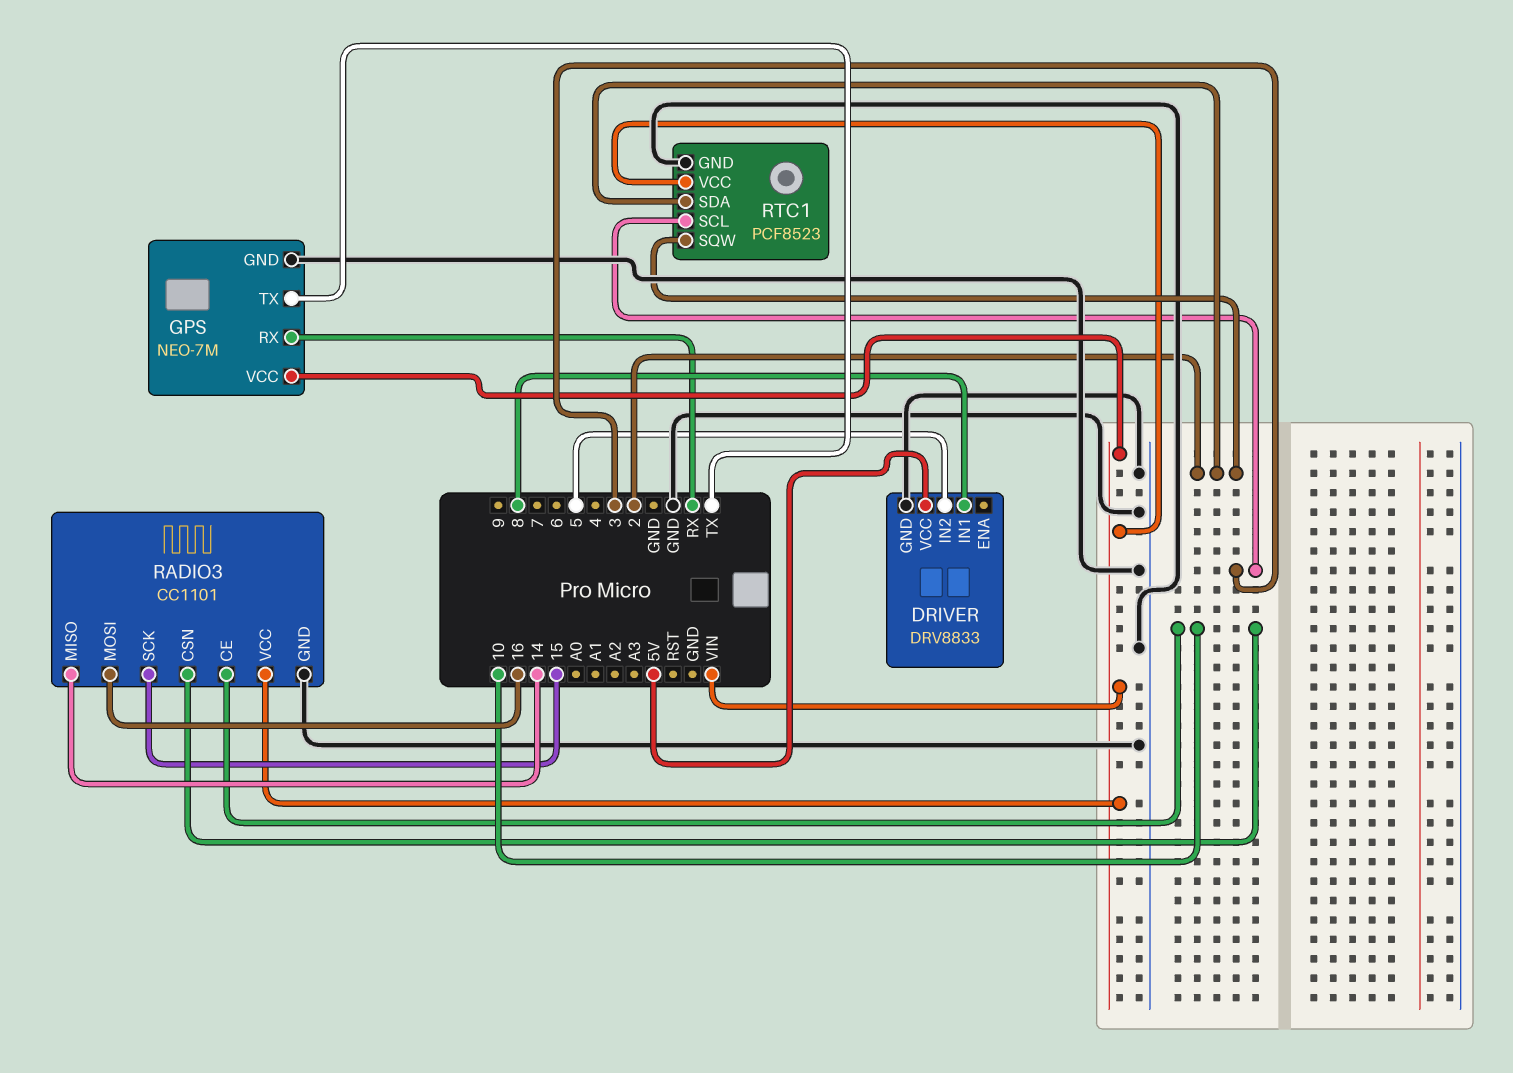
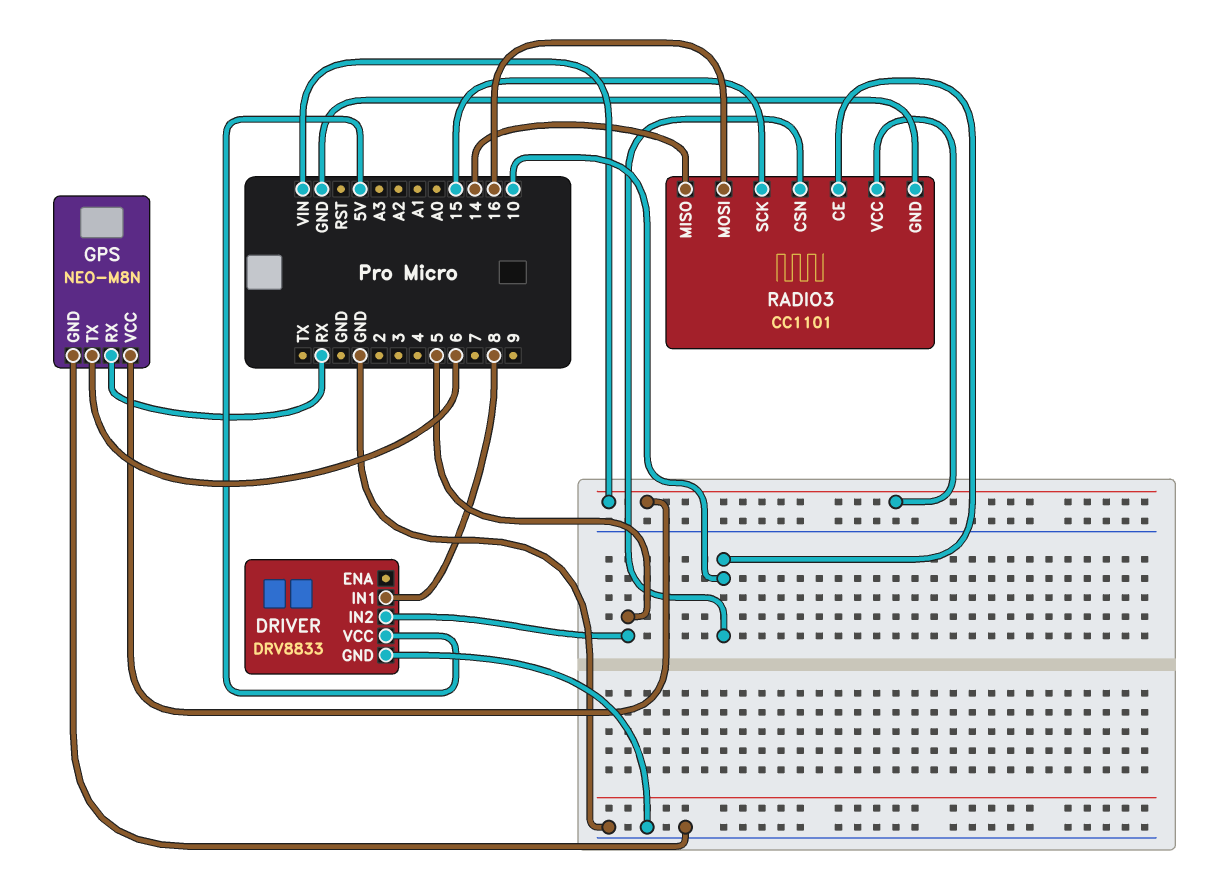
GPS: NEO-7M -> NEO-M8N
GPS pin TX: TX -> 6
RTC1: PCF8523 -> none
RTC1 pin GND: GND -> none
RTC1 pin SCL: 3 -> none
RTC1 pin SDA: 2 -> none
RTC1 pin SQW: 2 -> none
RTC1 pin VCC: VIN -> none

